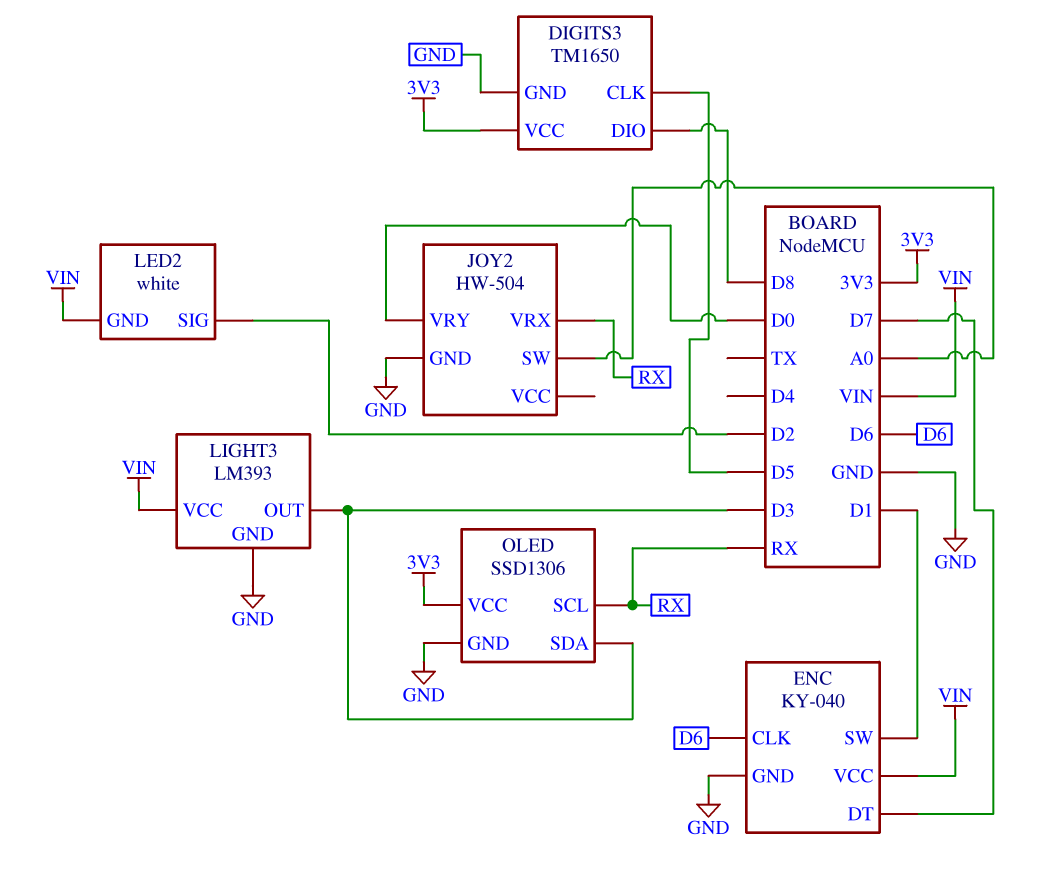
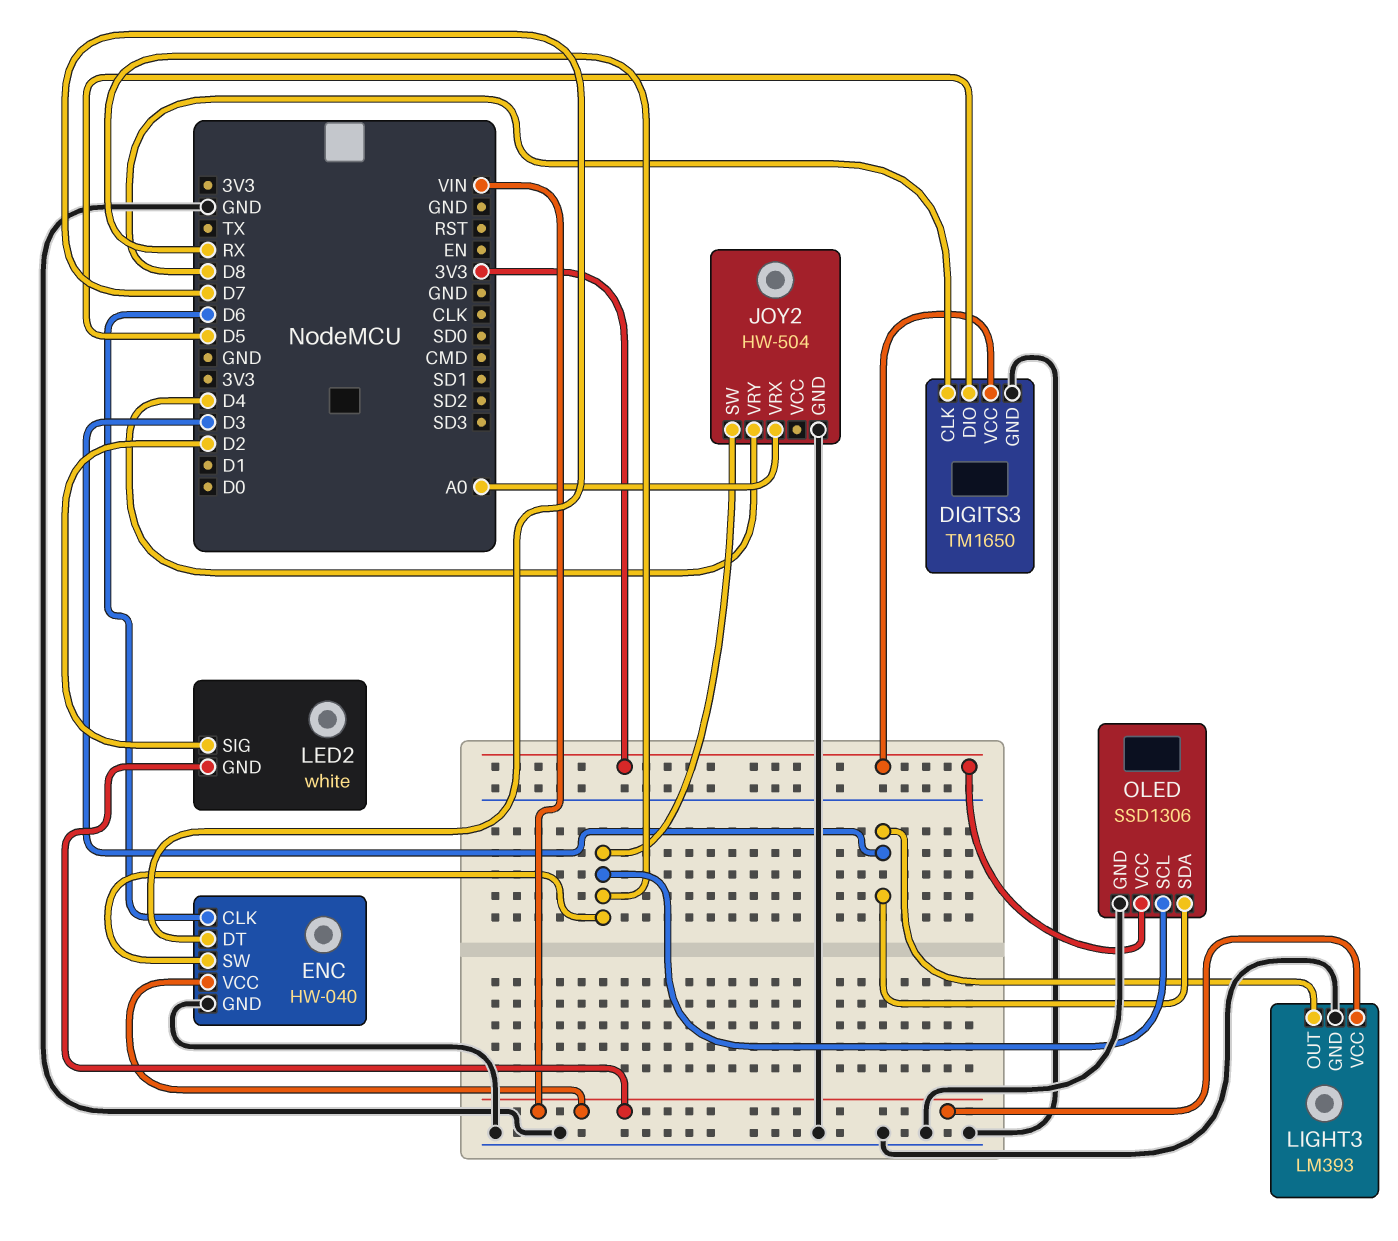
DIGITS3 pin CLK: D5 -> D8
DIGITS3 pin DIO: D8 -> D5
ENC: KY-040 -> HW-040
ENC pin SW: D1 -> RX
JOY2 pin SW: A0 -> RX
JOY2 pin VRX: RX -> A0
JOY2 pin VRY: D0 -> D4

